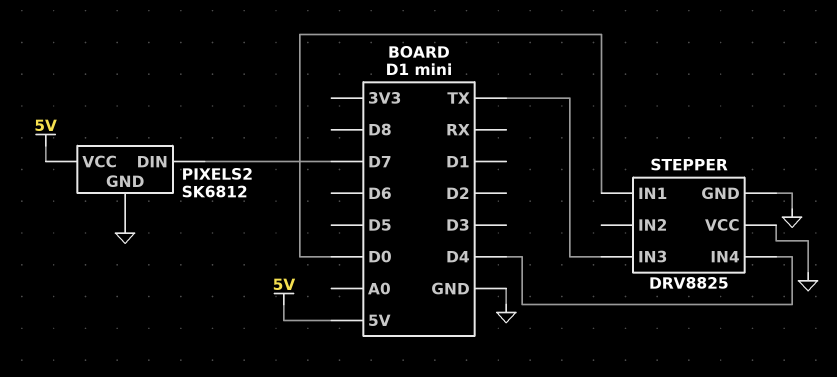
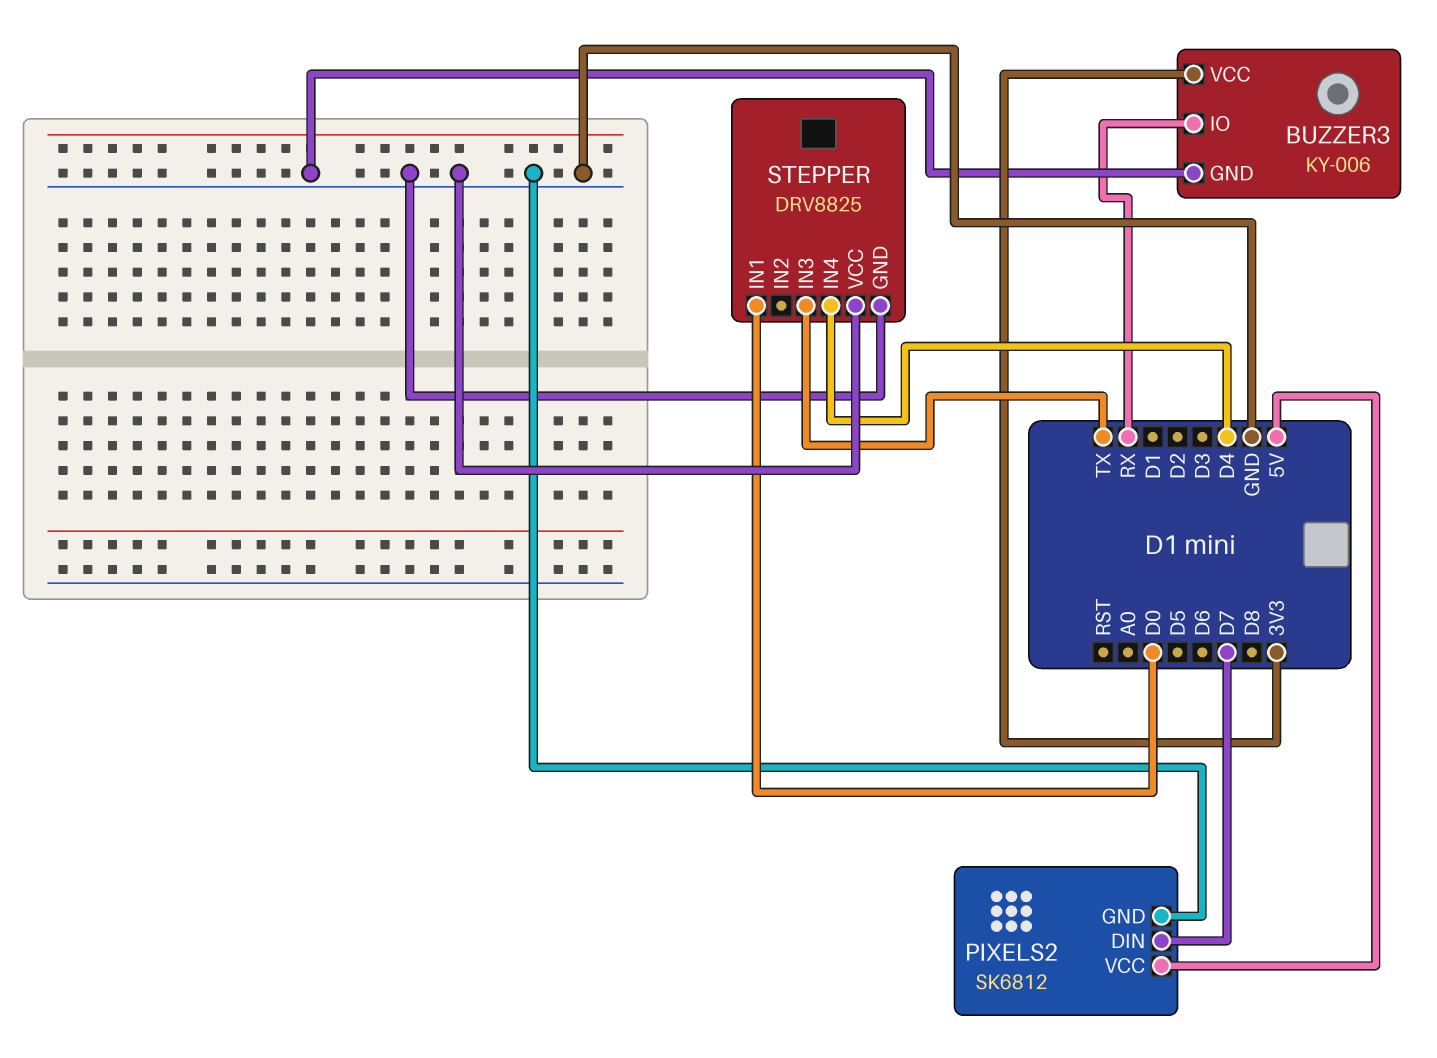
BUZZER3: none -> KY-006
BUZZER3 pin GND: none -> GND
BUZZER3 pin IO: none -> RX
BUZZER3 pin VCC: none -> 3V3

